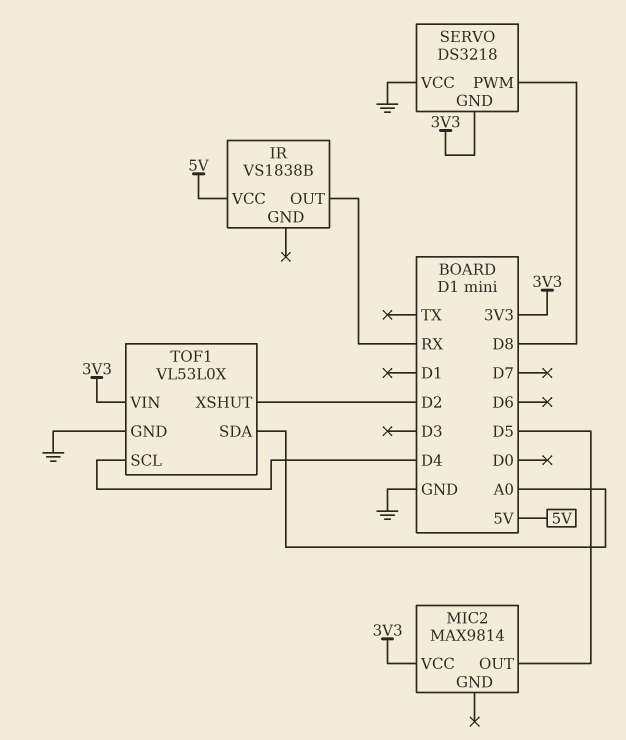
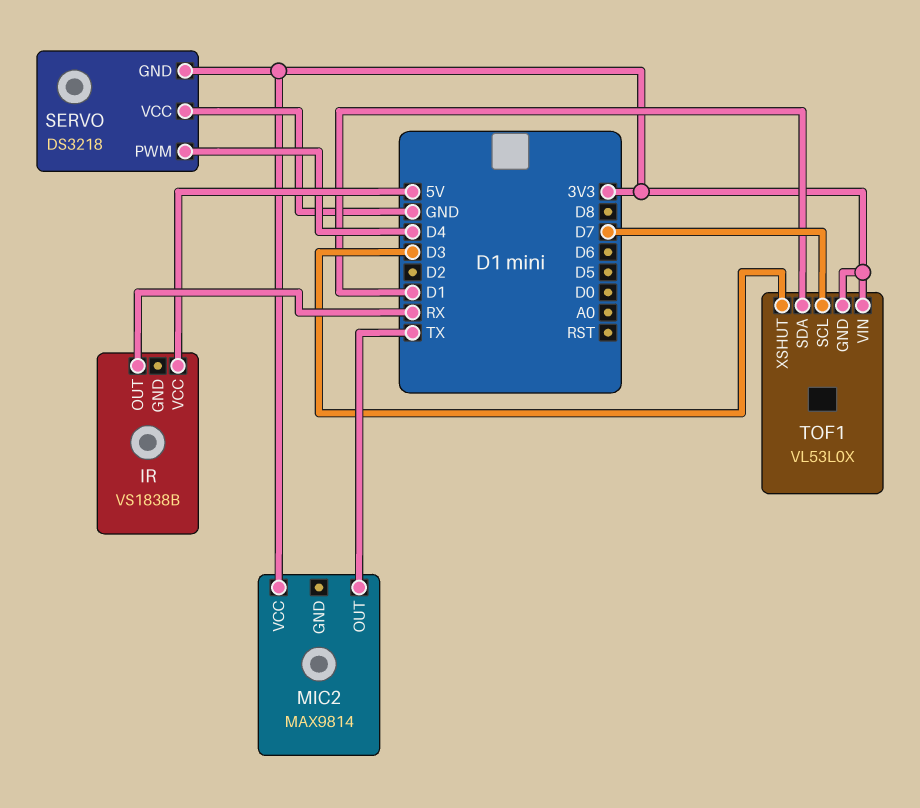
MIC2 pin OUT: D5 -> TX
SERVO pin PWM: D8 -> D4
TOF1 pin GND: GND -> 3V3
TOF1 pin SCL: D4 -> D7
TOF1 pin SDA: A0 -> D1
TOF1 pin XSHUT: D2 -> D3

